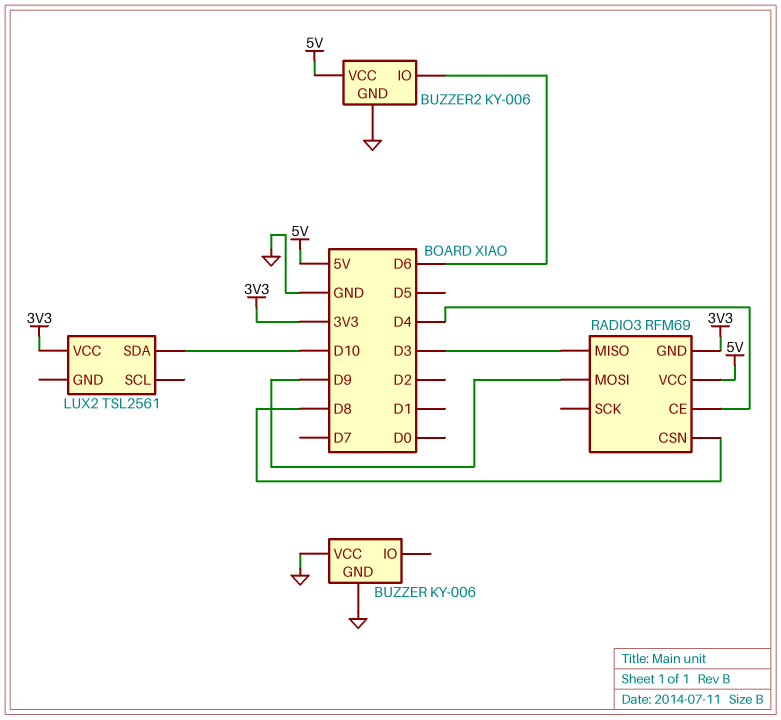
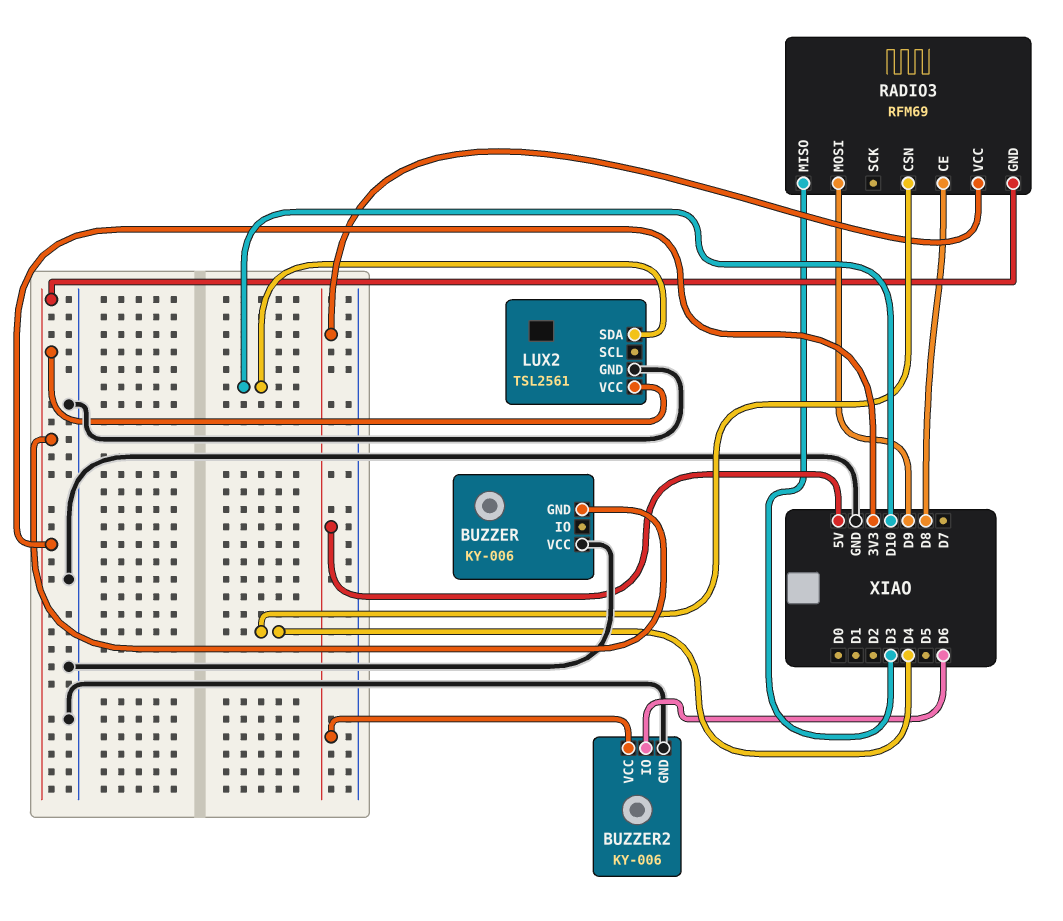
BUZZER pin GND: GND -> 3V3
LUX2 pin GND: none -> GND
RADIO3 pin CE: D4 -> D8
RADIO3 pin CSN: D8 -> D4

